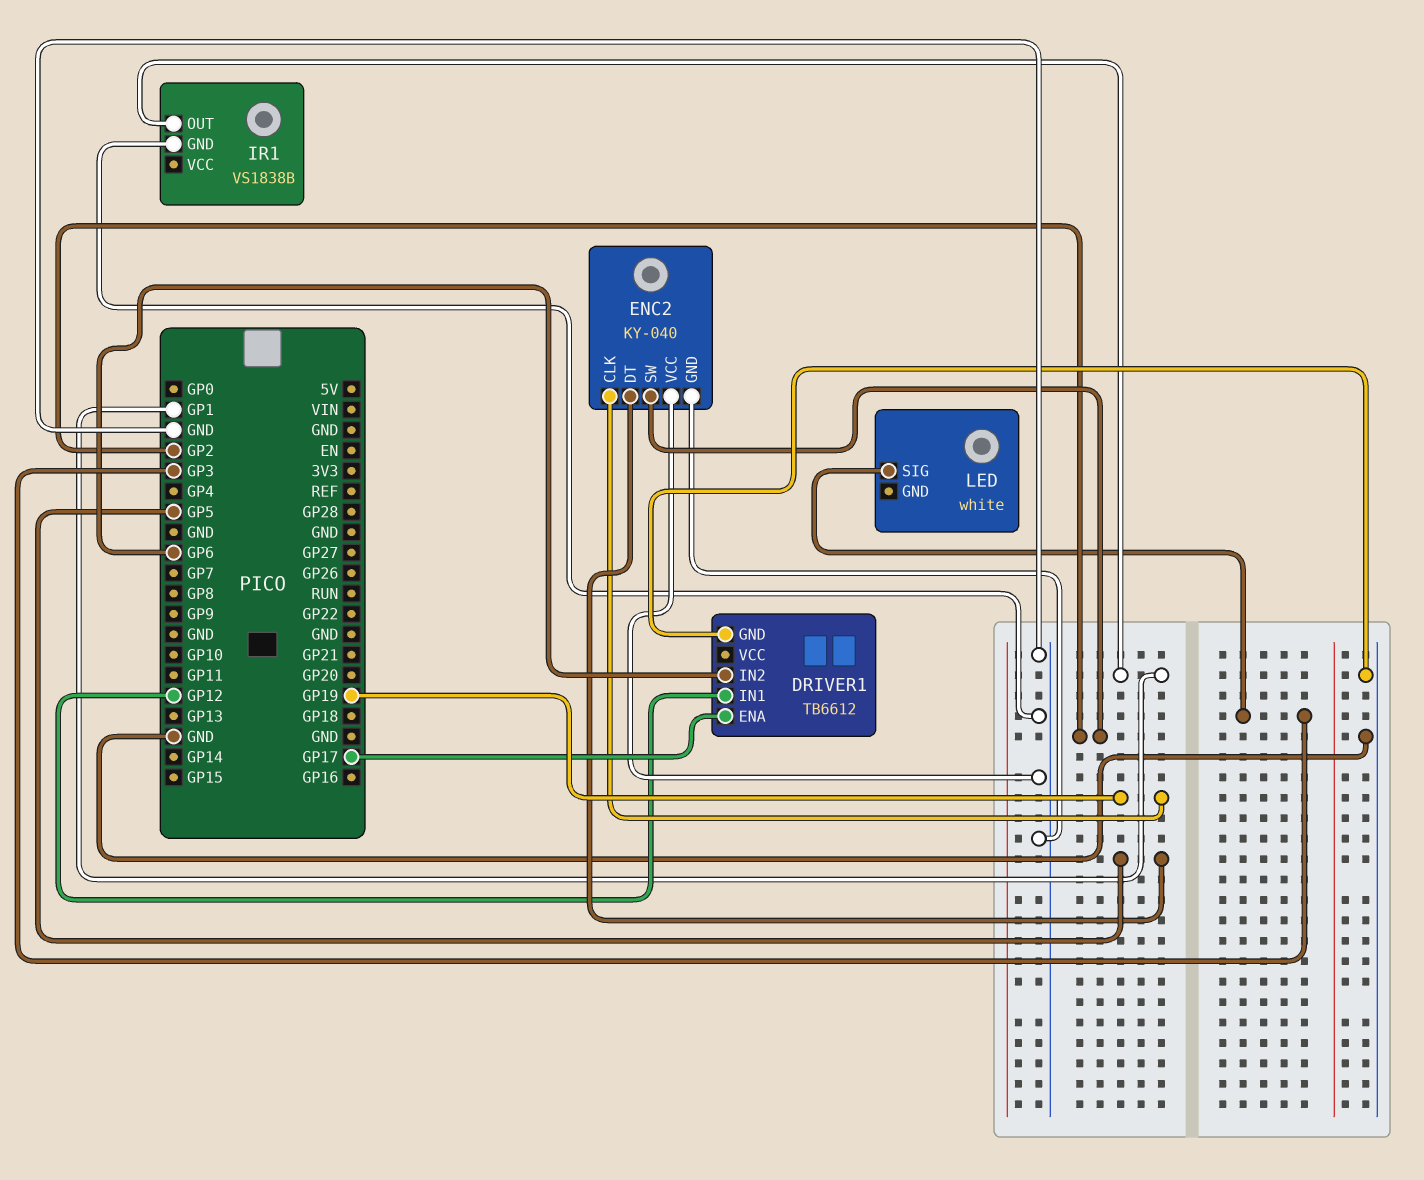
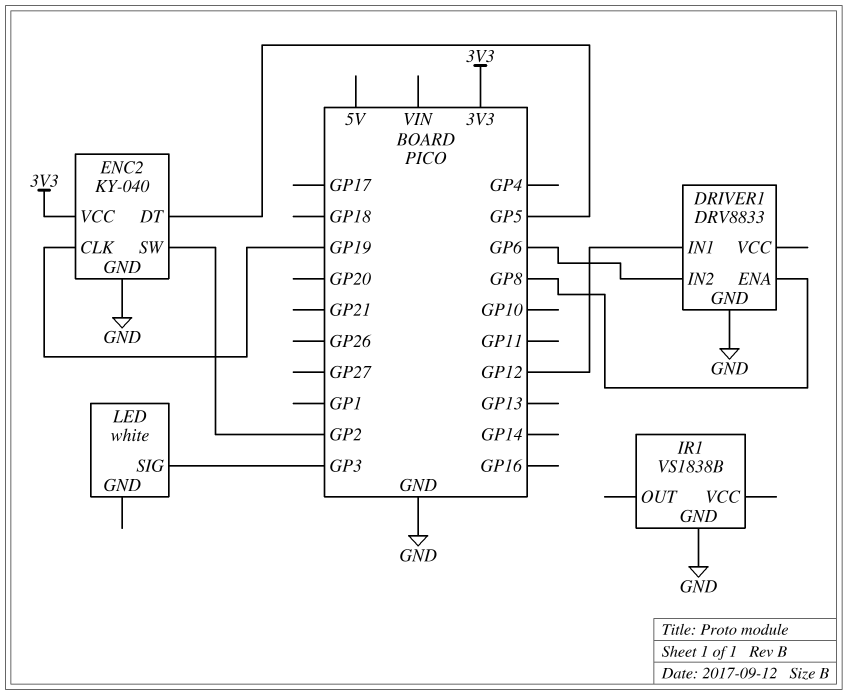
DRIVER1: TB6612 -> DRV8833
DRIVER1 pin ENA: GP17 -> GP8
ENC2 pin VCC: GND -> 3V3
IR1 pin OUT: GP1 -> none

